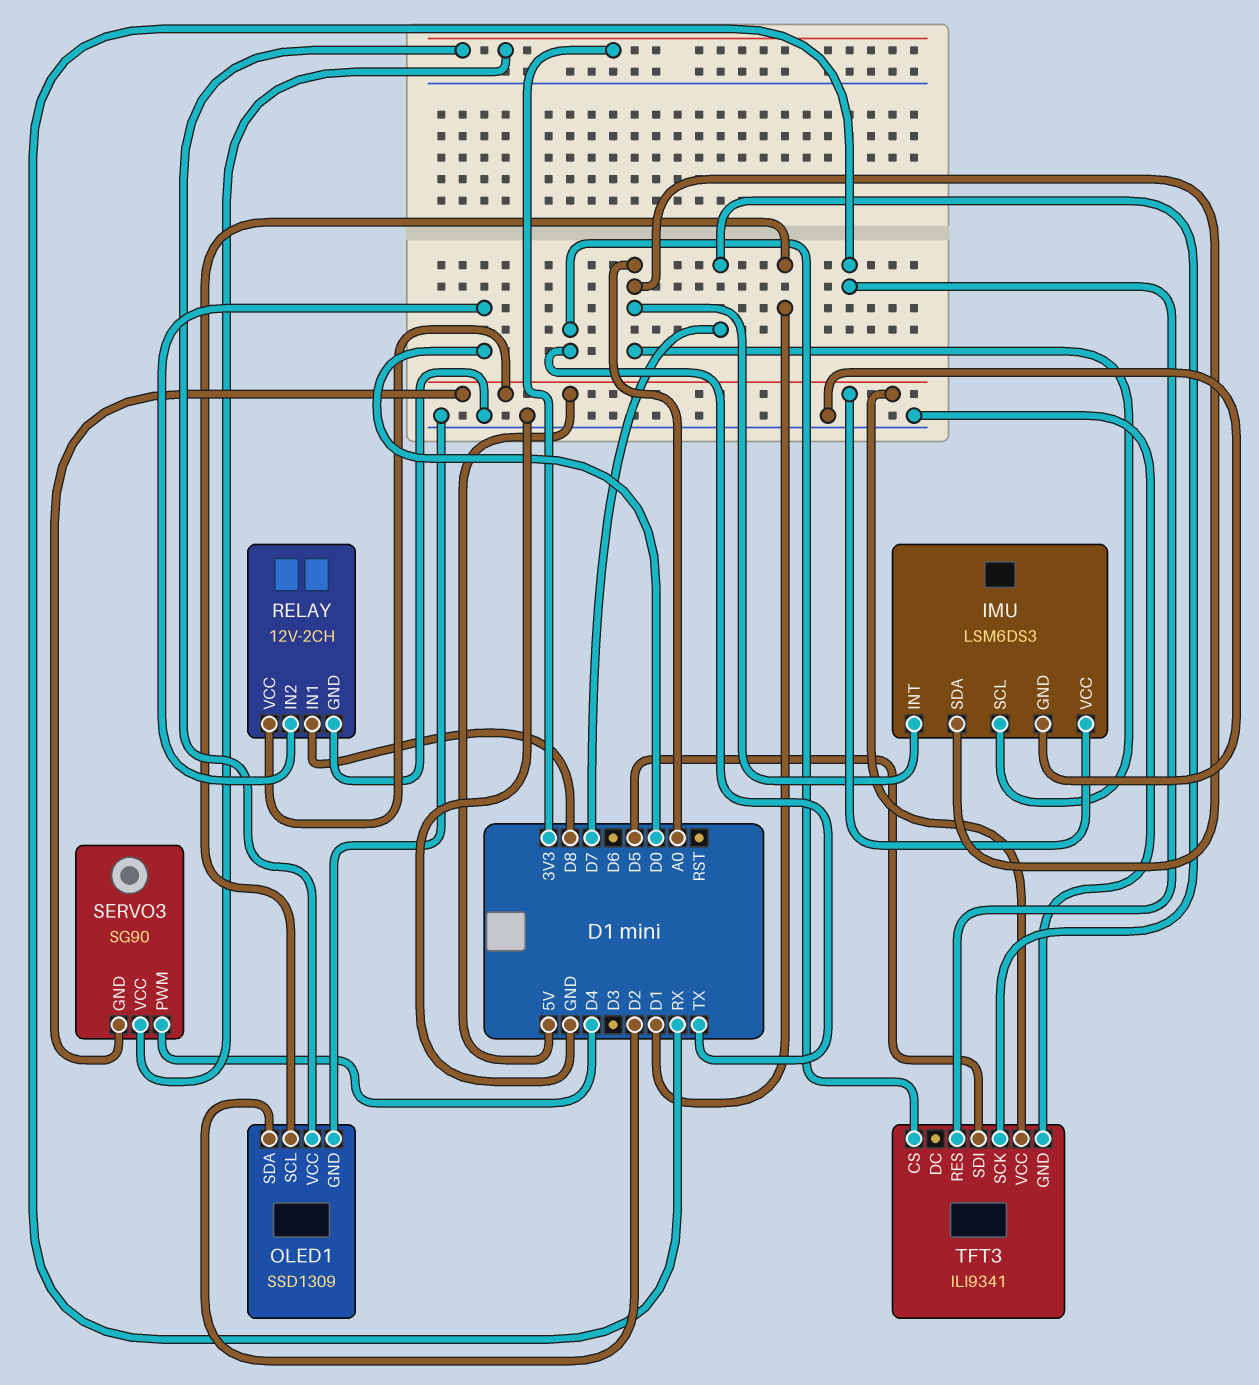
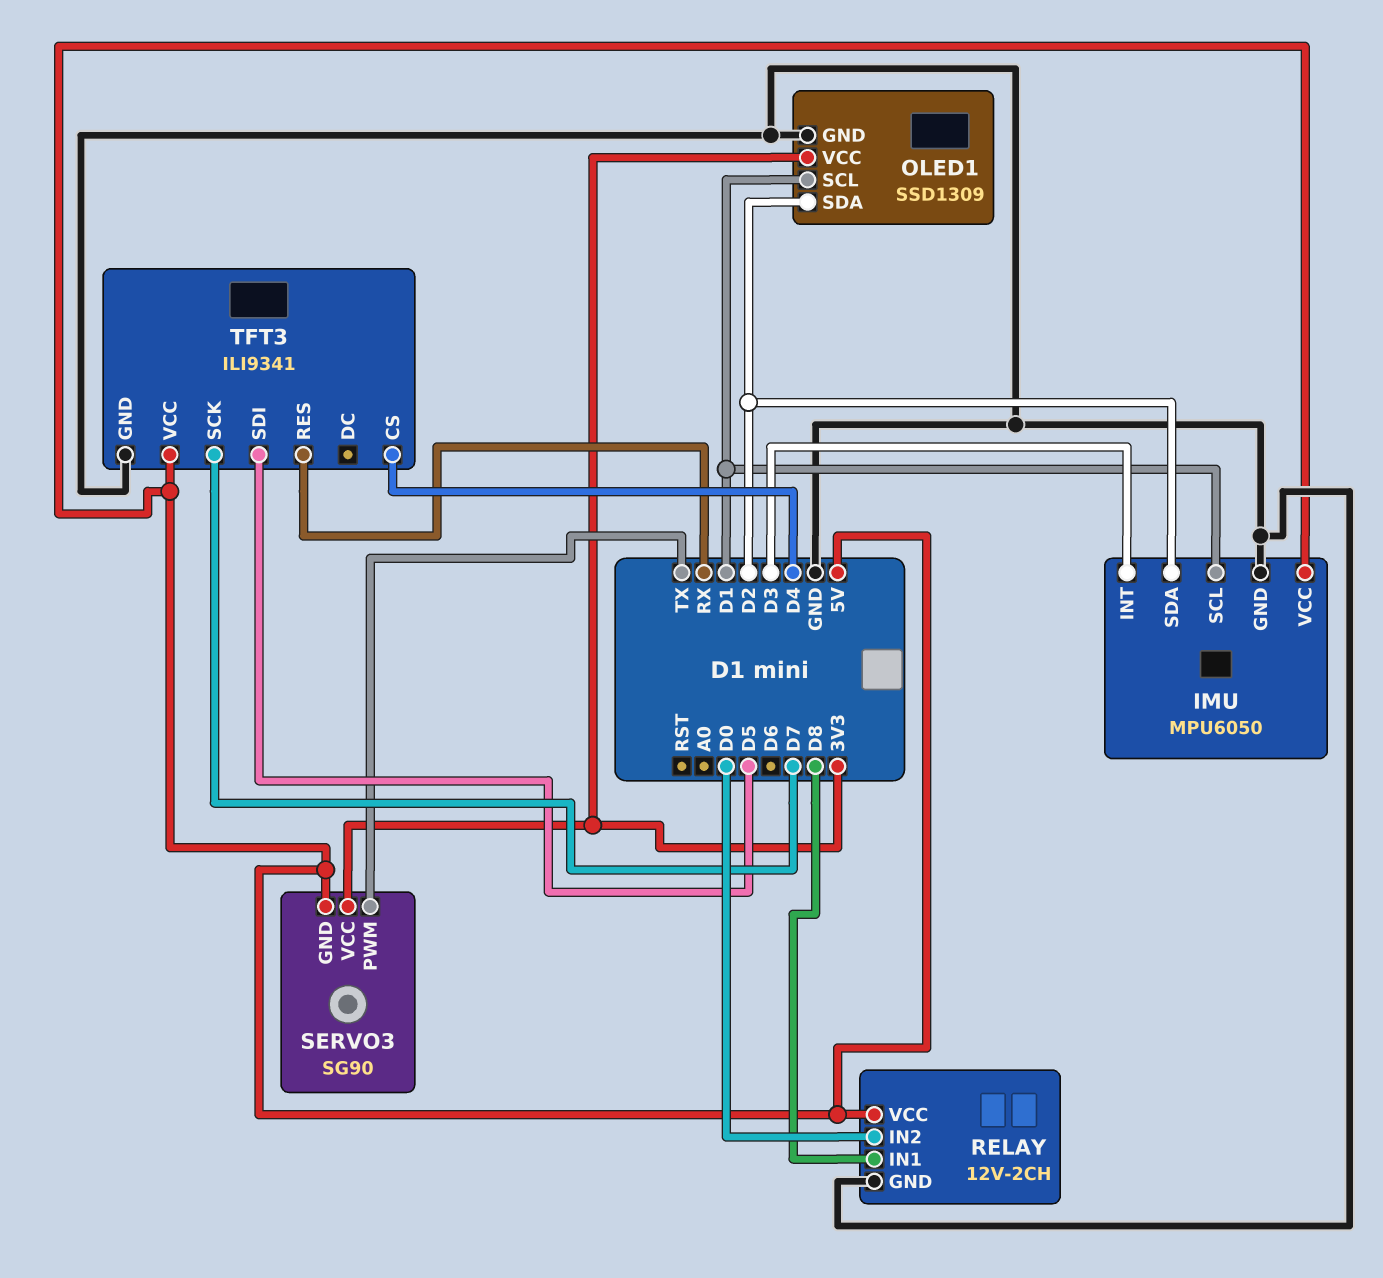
IMU: LSM6DS3 -> MPU6050
IMU pin INT: A0 -> D3
IMU pin SCL: A0 -> D1
IMU pin SDA: A0 -> D2
SERVO3 pin PWM: D4 -> TX
TFT3 pin CS: TX -> D4

